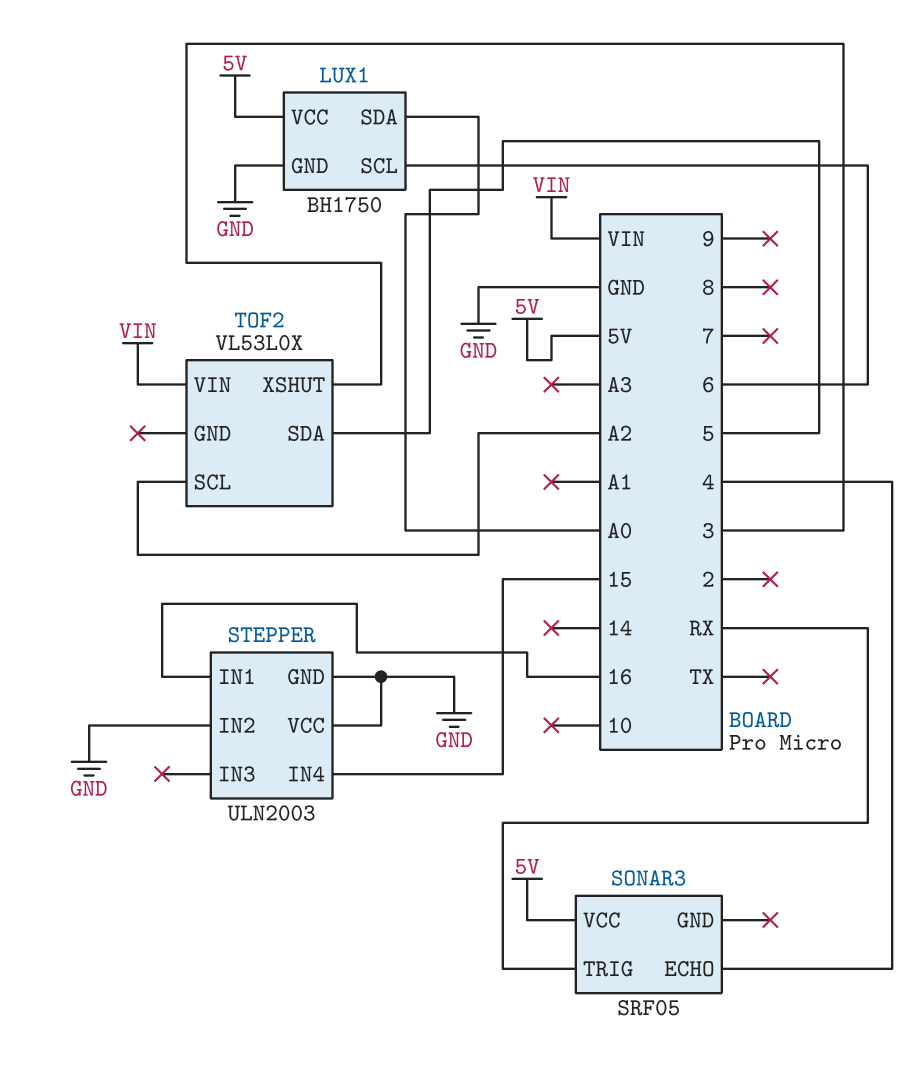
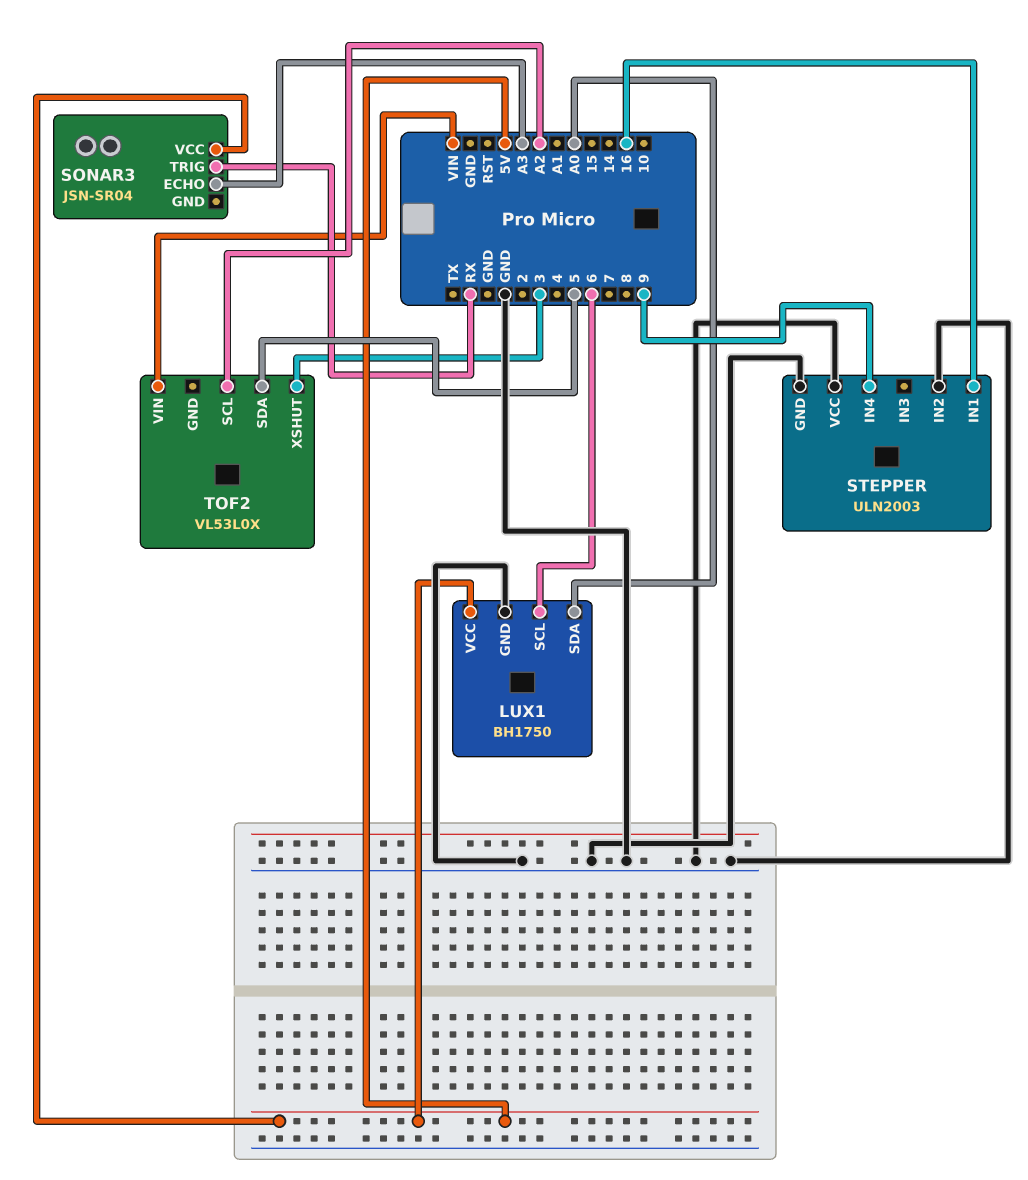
SONAR3: SRF05 -> JSN-SR04
SONAR3 pin ECHO: 4 -> A3
STEPPER pin IN4: 15 -> 9

